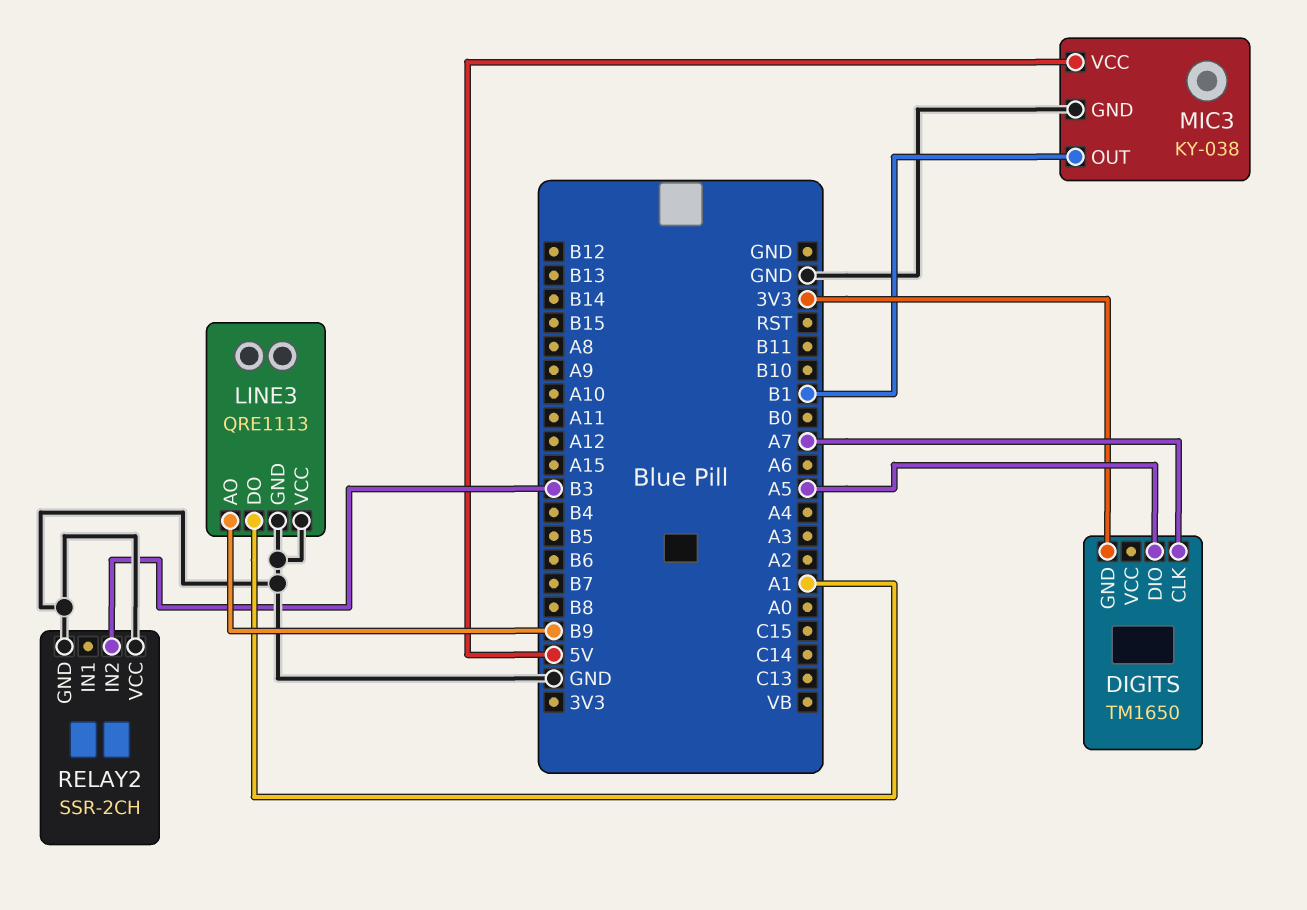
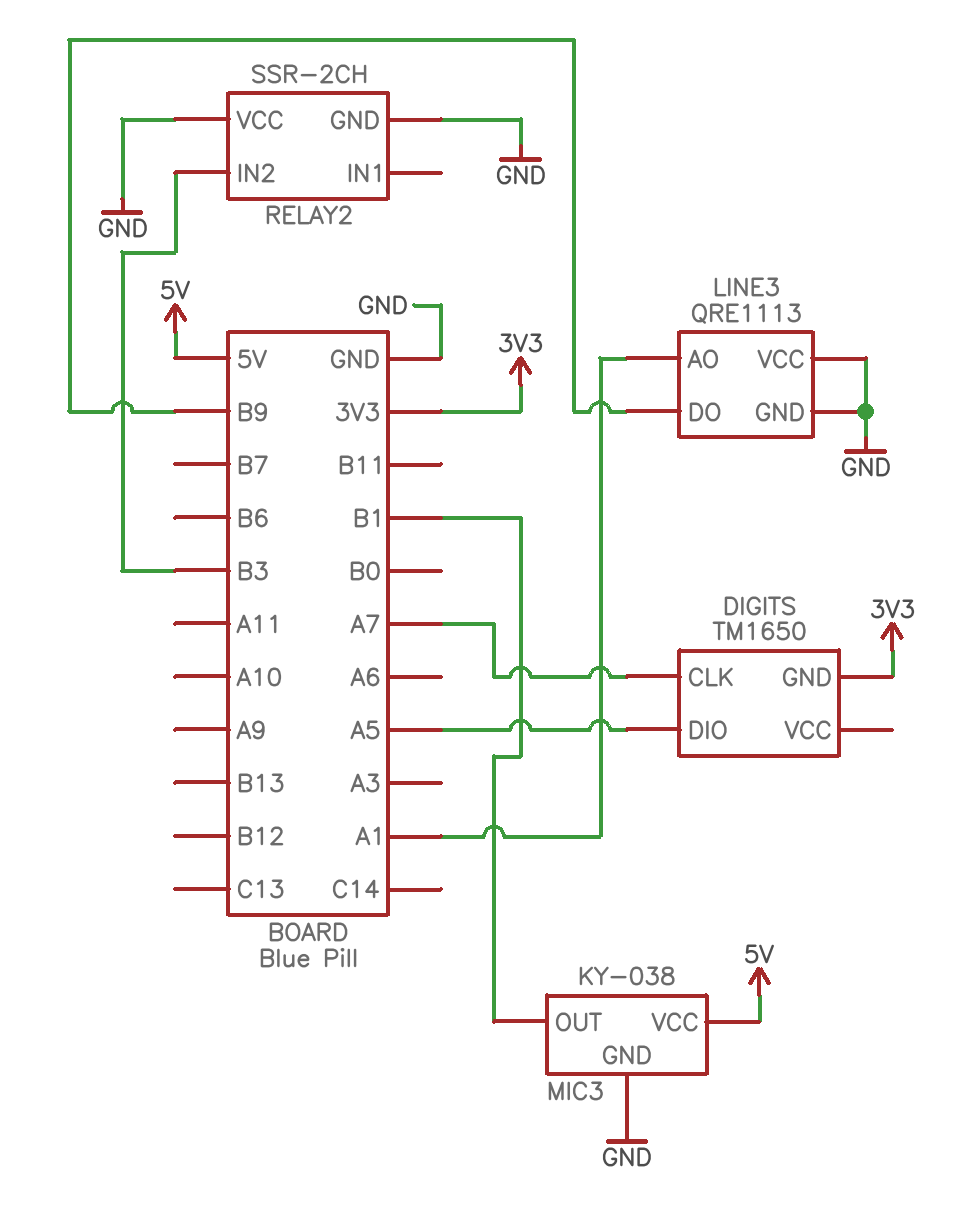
LINE3 pin AO: B9 -> A1
LINE3 pin DO: A1 -> B9

